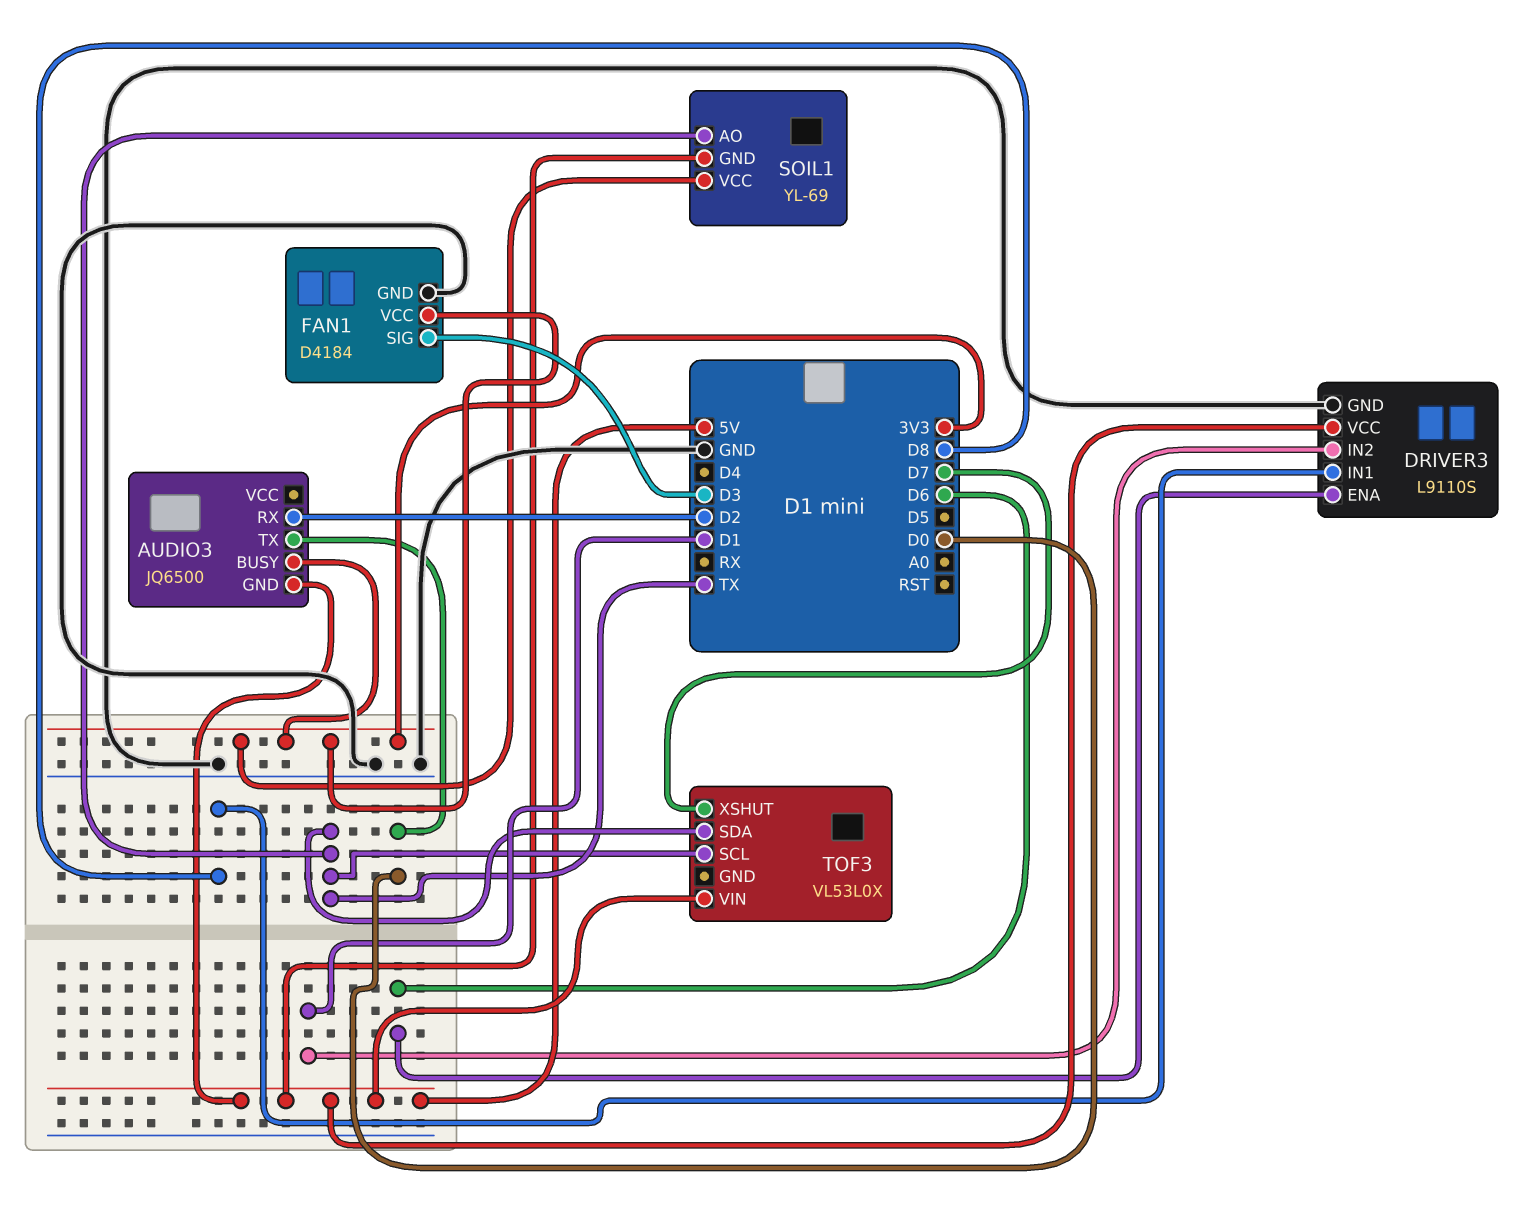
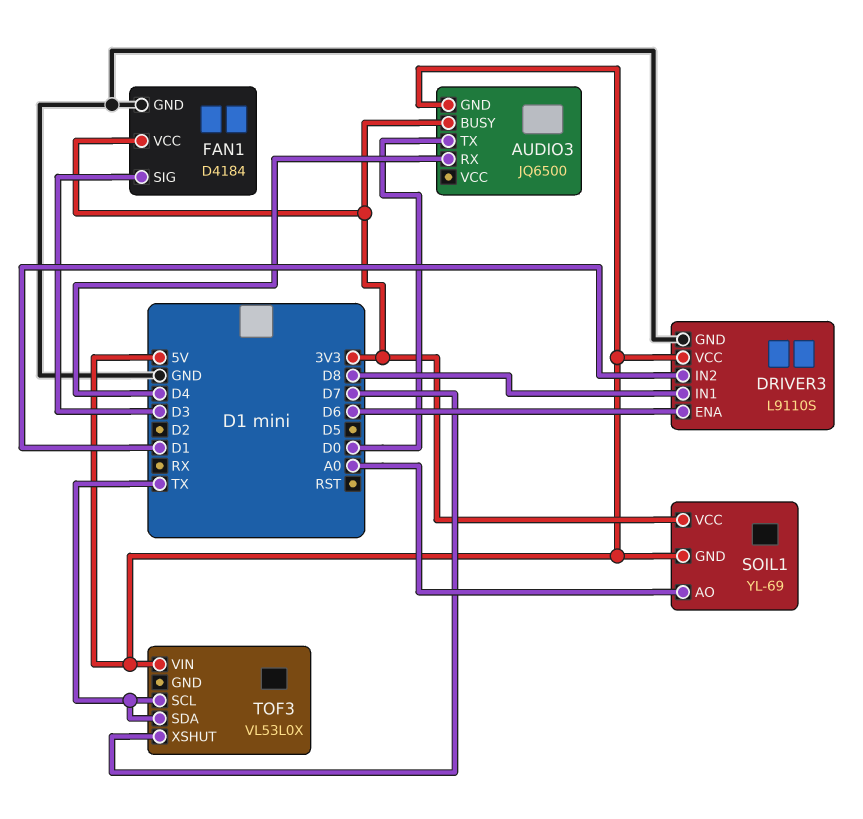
AUDIO3 pin RX: D2 -> D4
SOIL1 pin AO: TX -> A0

